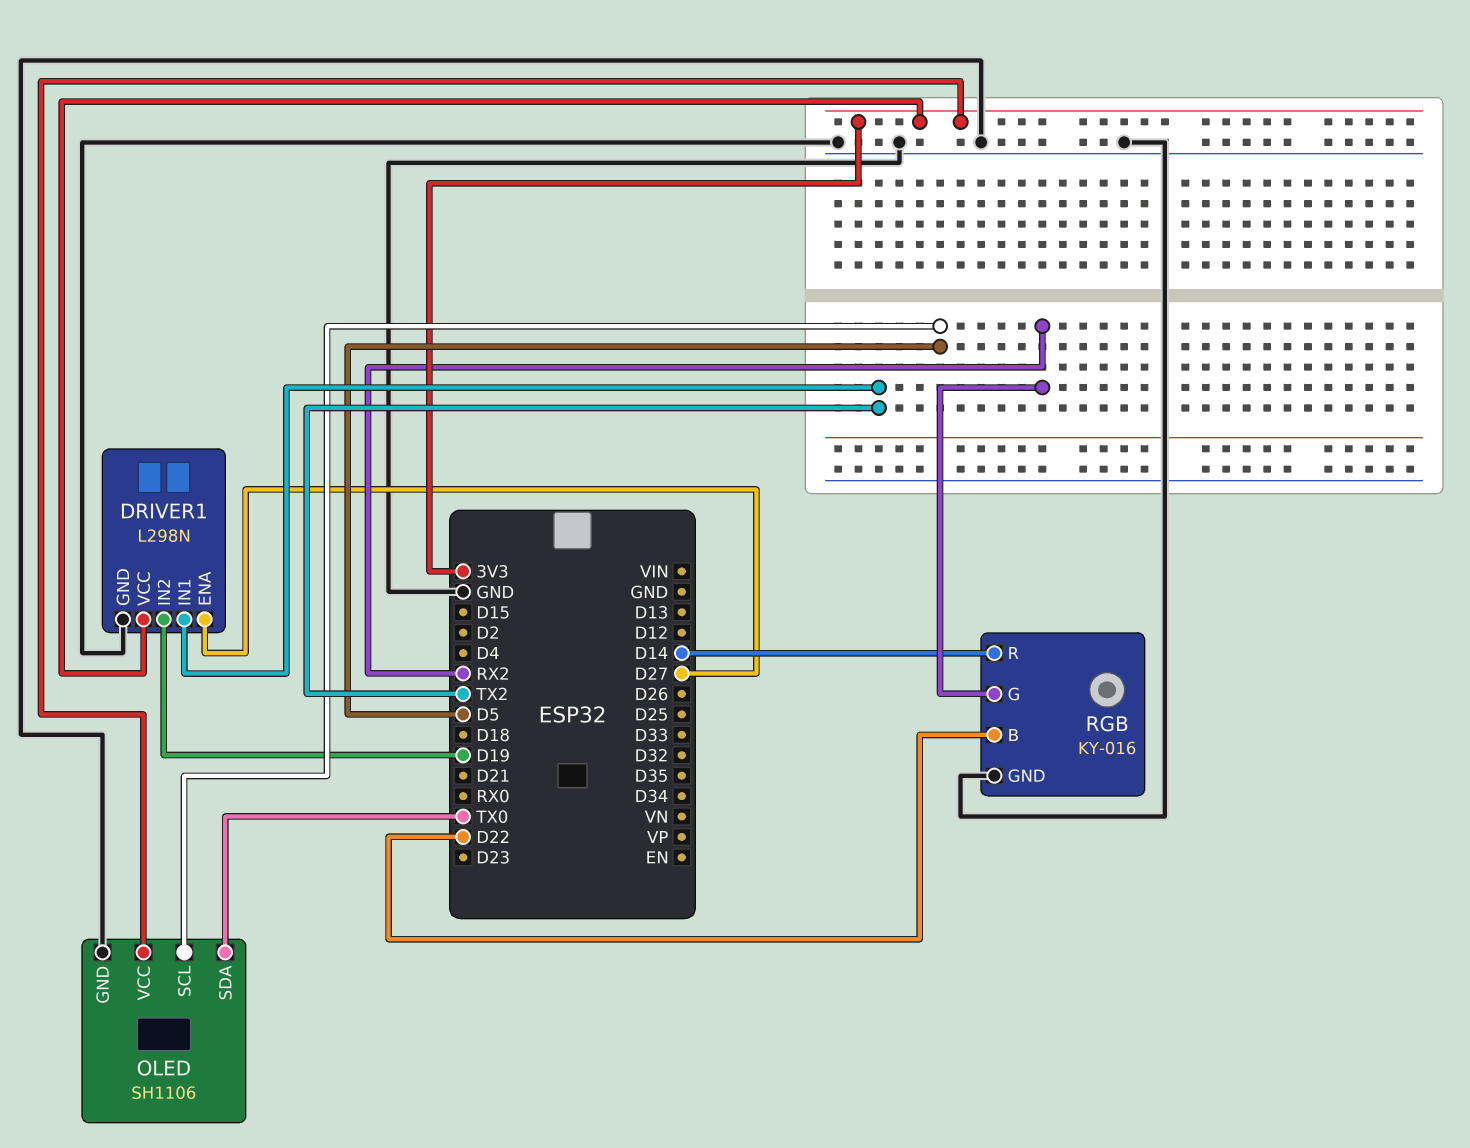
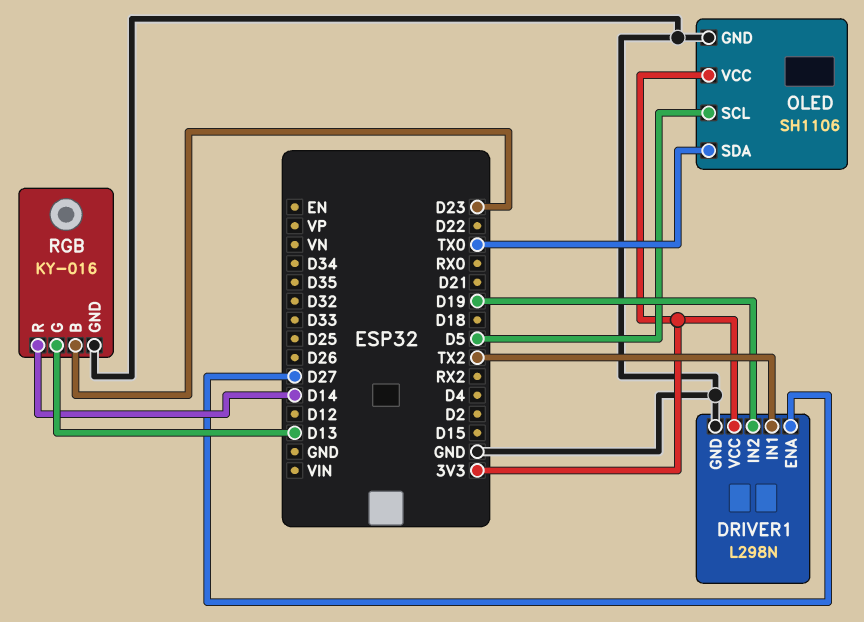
RGB pin B: D22 -> D23
RGB pin G: RX2 -> D13

